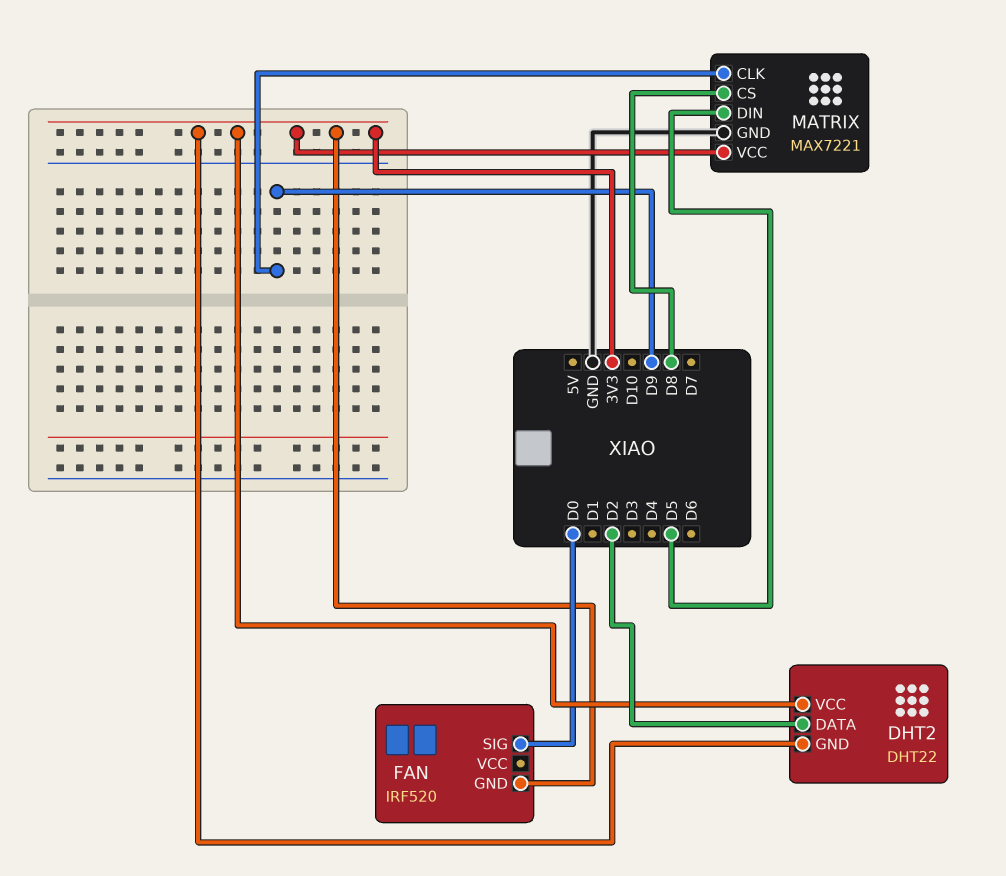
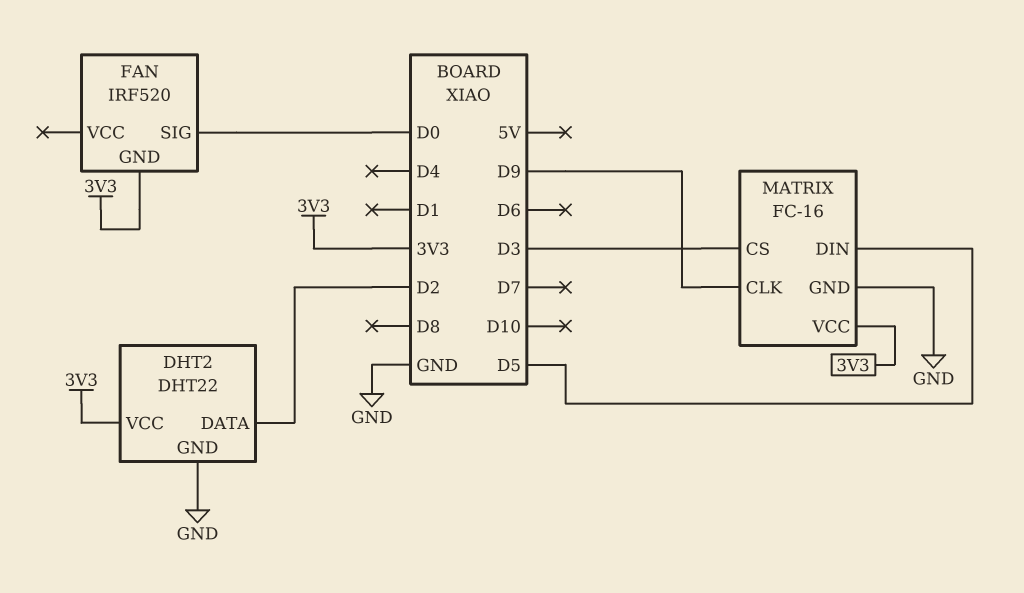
DHT2 pin GND: 3V3 -> GND
MATRIX: MAX7221 -> FC-16
MATRIX pin CS: D8 -> D3

